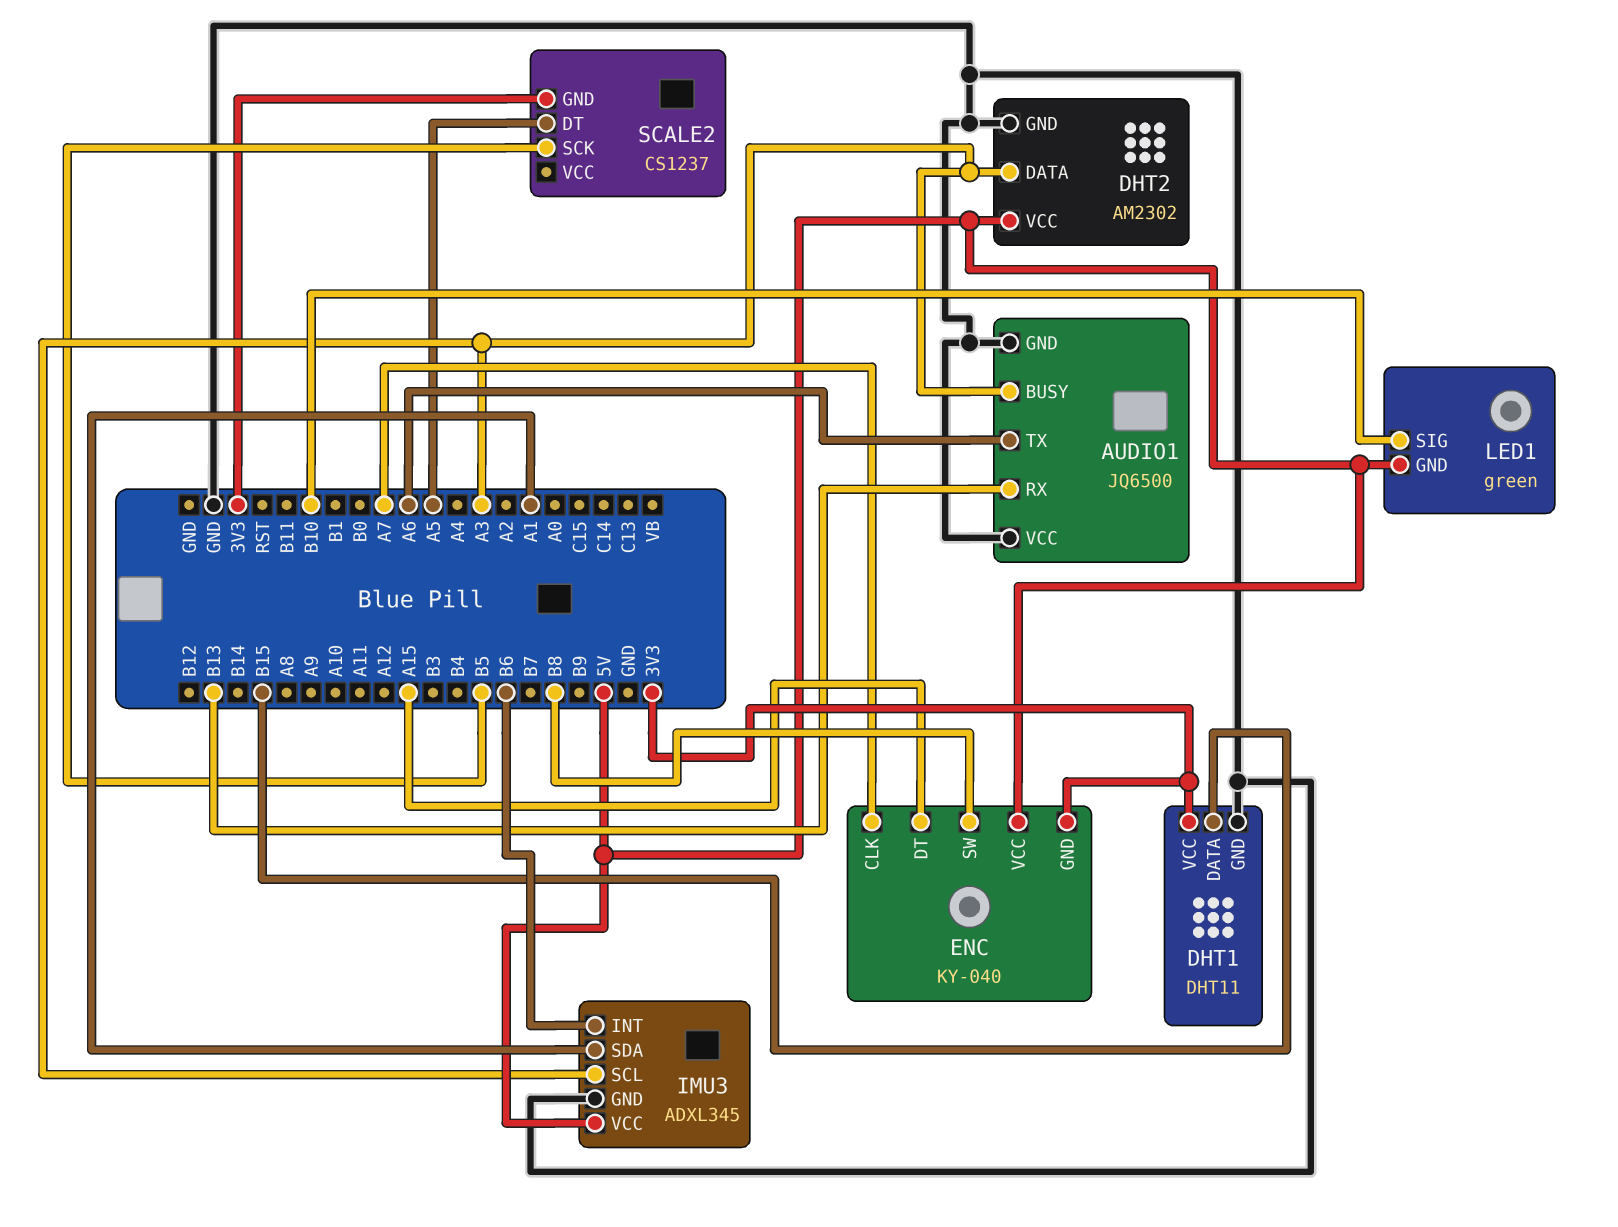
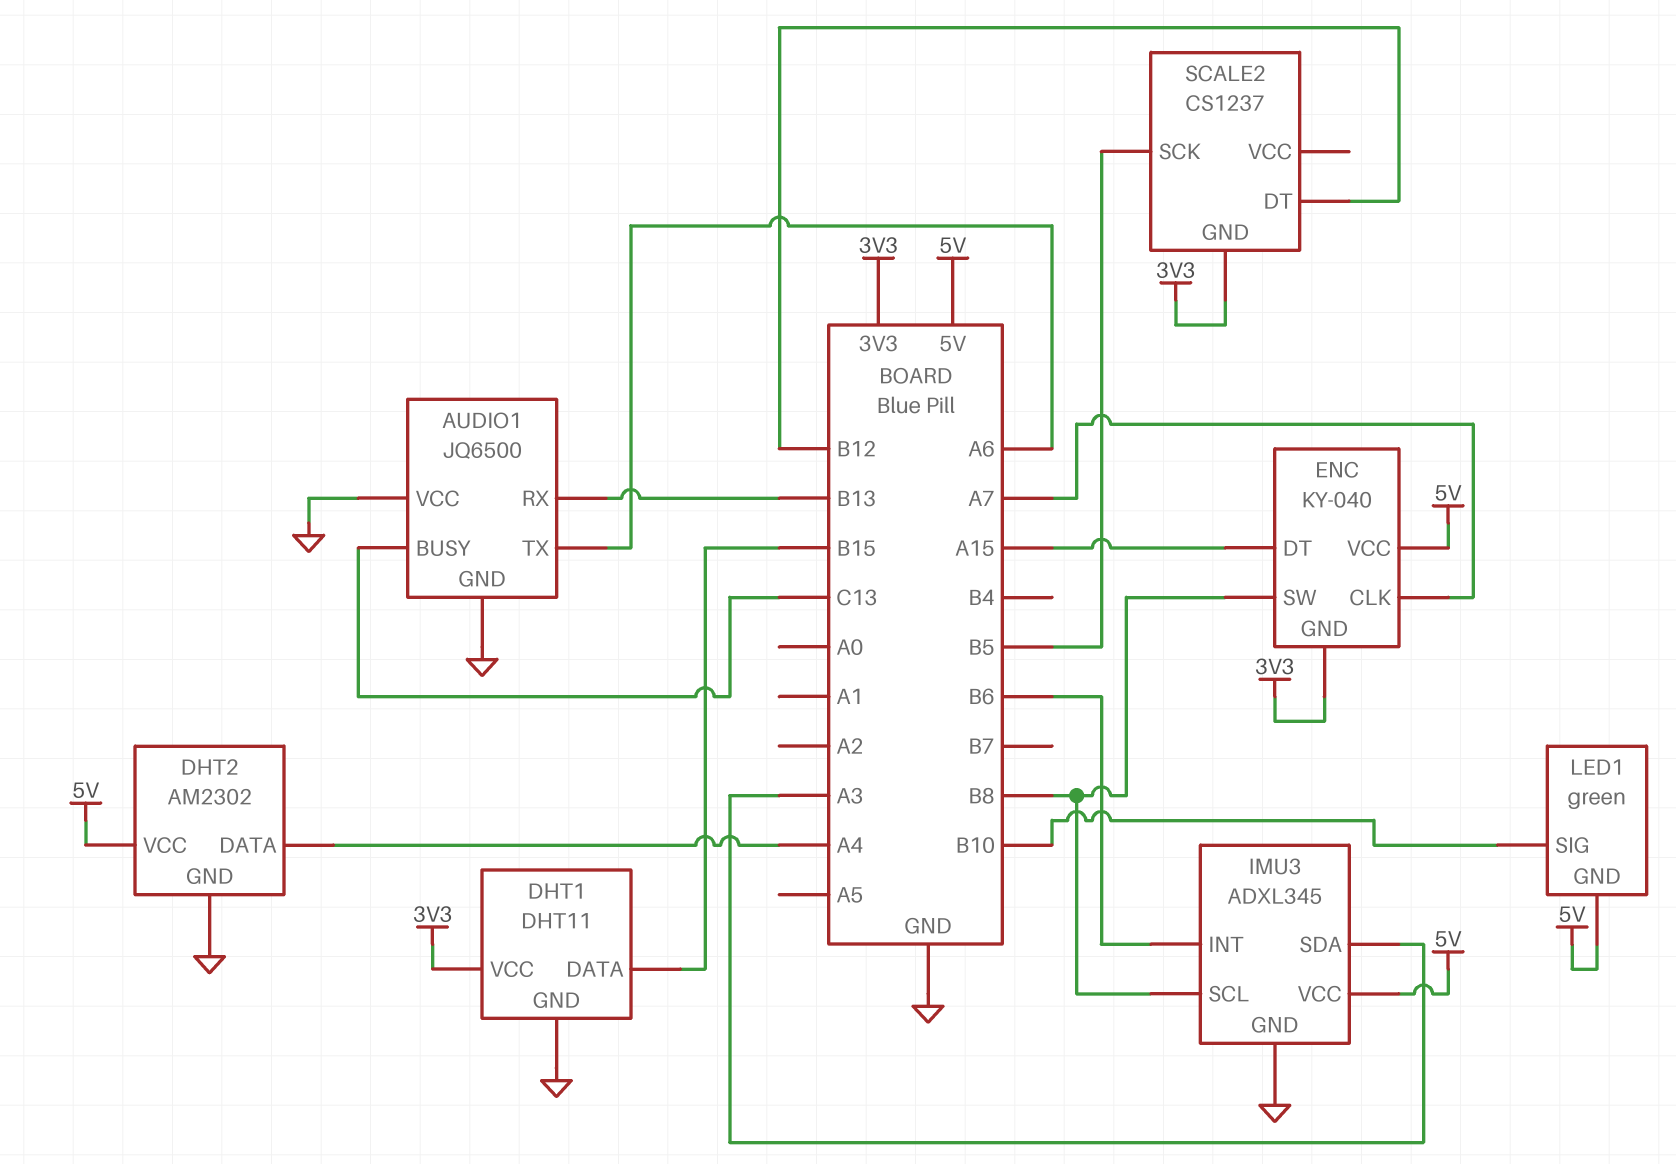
AUDIO1 pin BUSY: A3 -> C13
DHT2 pin DATA: A3 -> A4
IMU3 pin SCL: A3 -> B8
IMU3 pin SDA: A1 -> A3
SCALE2 pin DT: A5 -> B12

